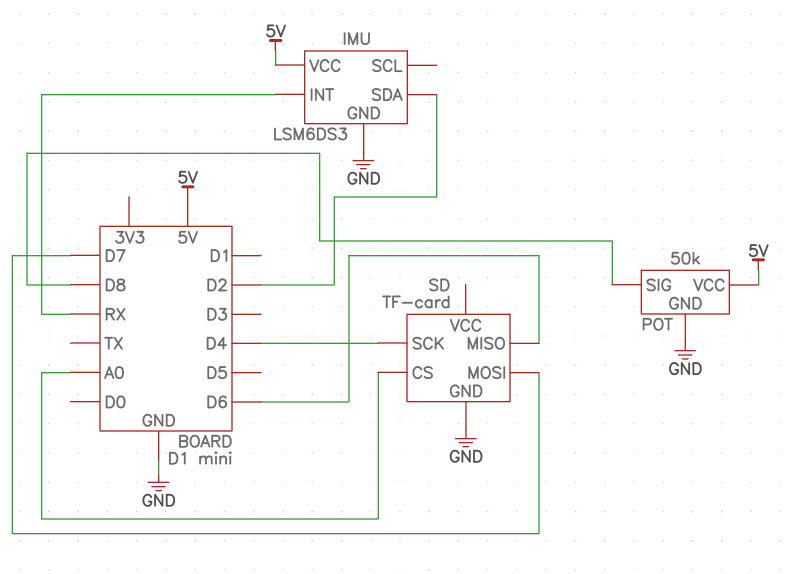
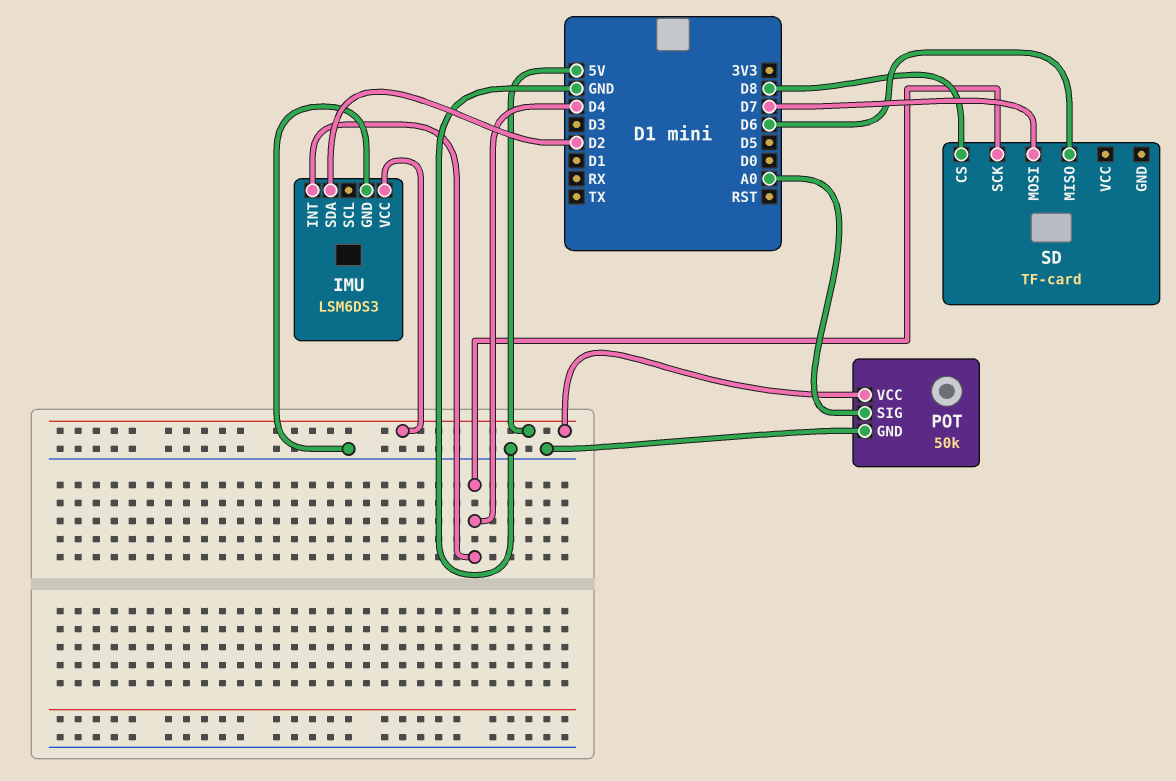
IMU pin INT: RX -> D4
POT pin SIG: D8 -> A0
SD pin CS: A0 -> D8
SD pin GND: GND -> none

